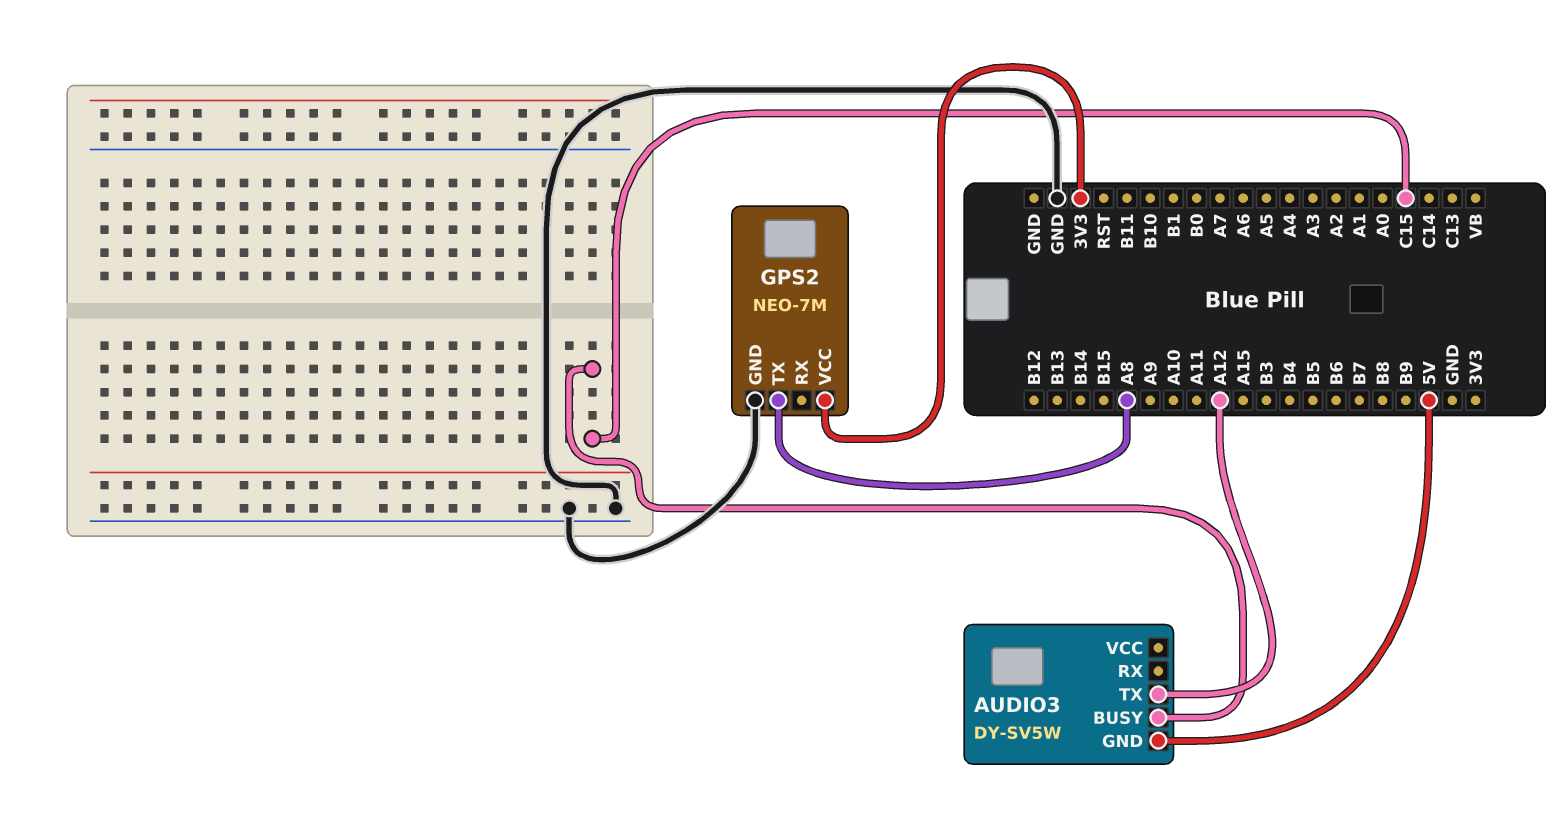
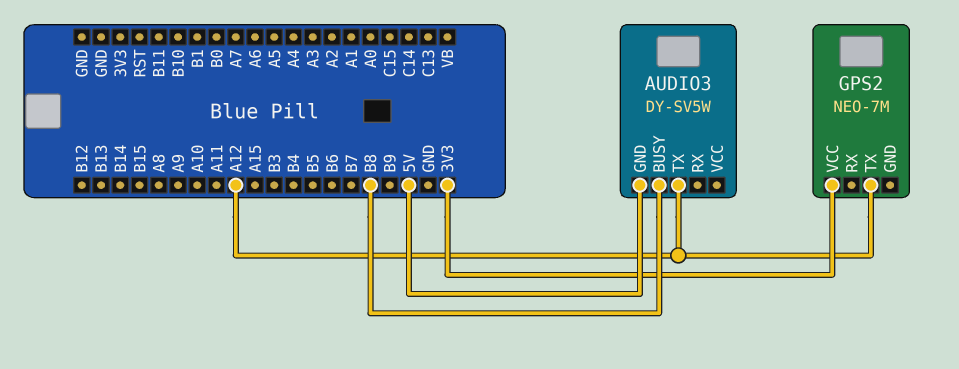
AUDIO3 pin BUSY: C15 -> B8
GPS2 pin GND: GND -> none
GPS2 pin TX: A8 -> A12

